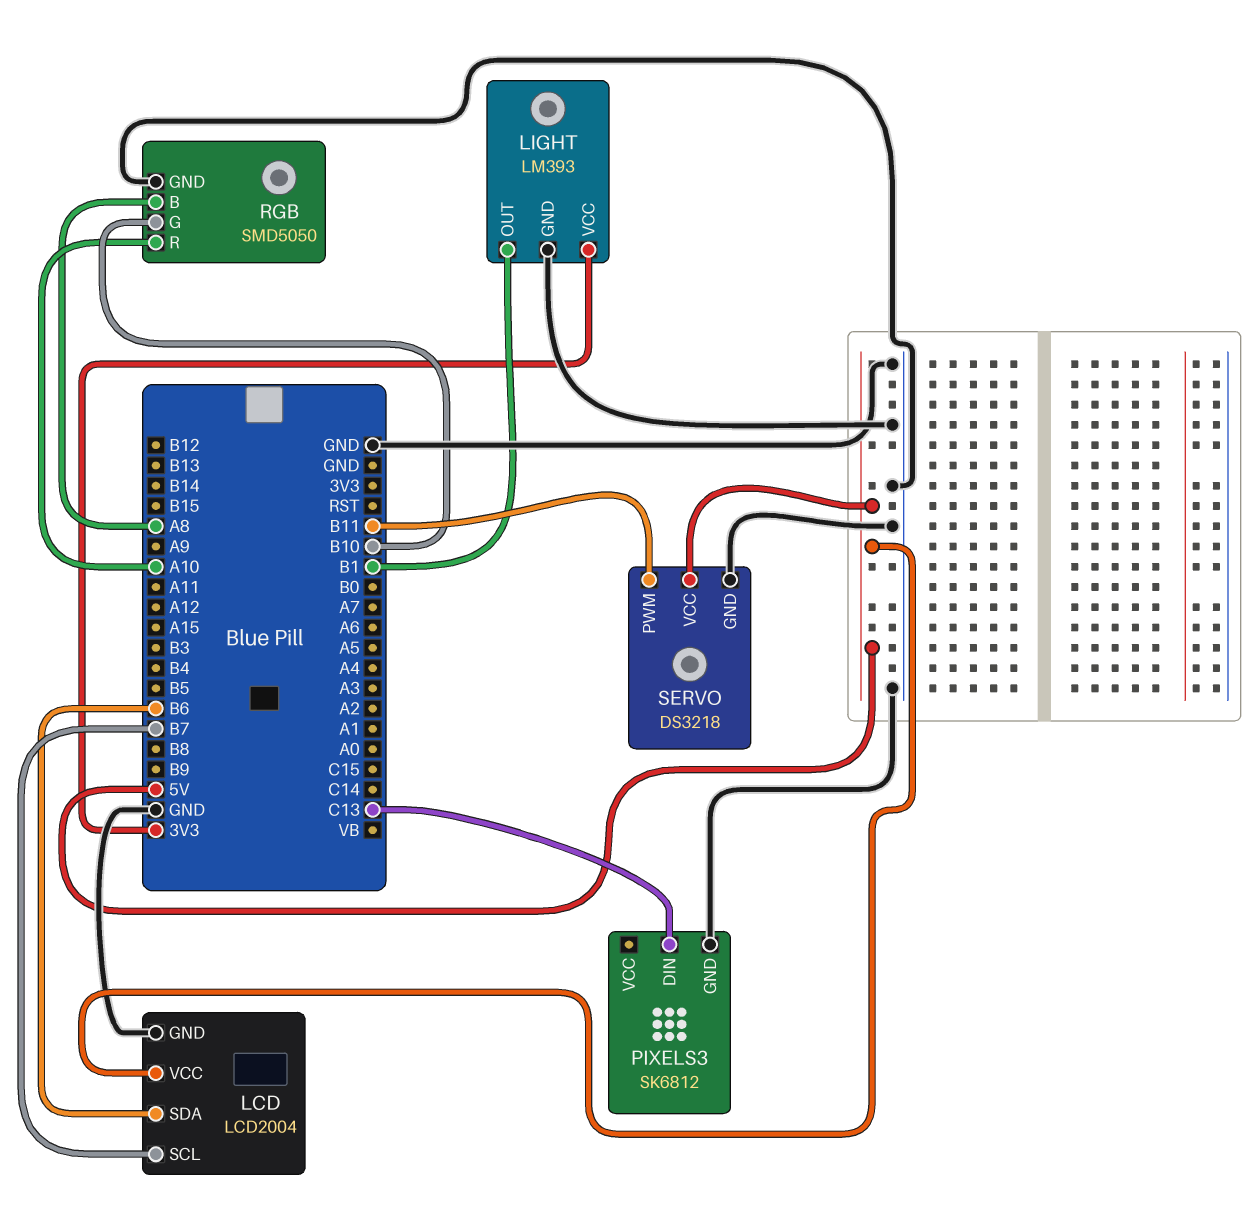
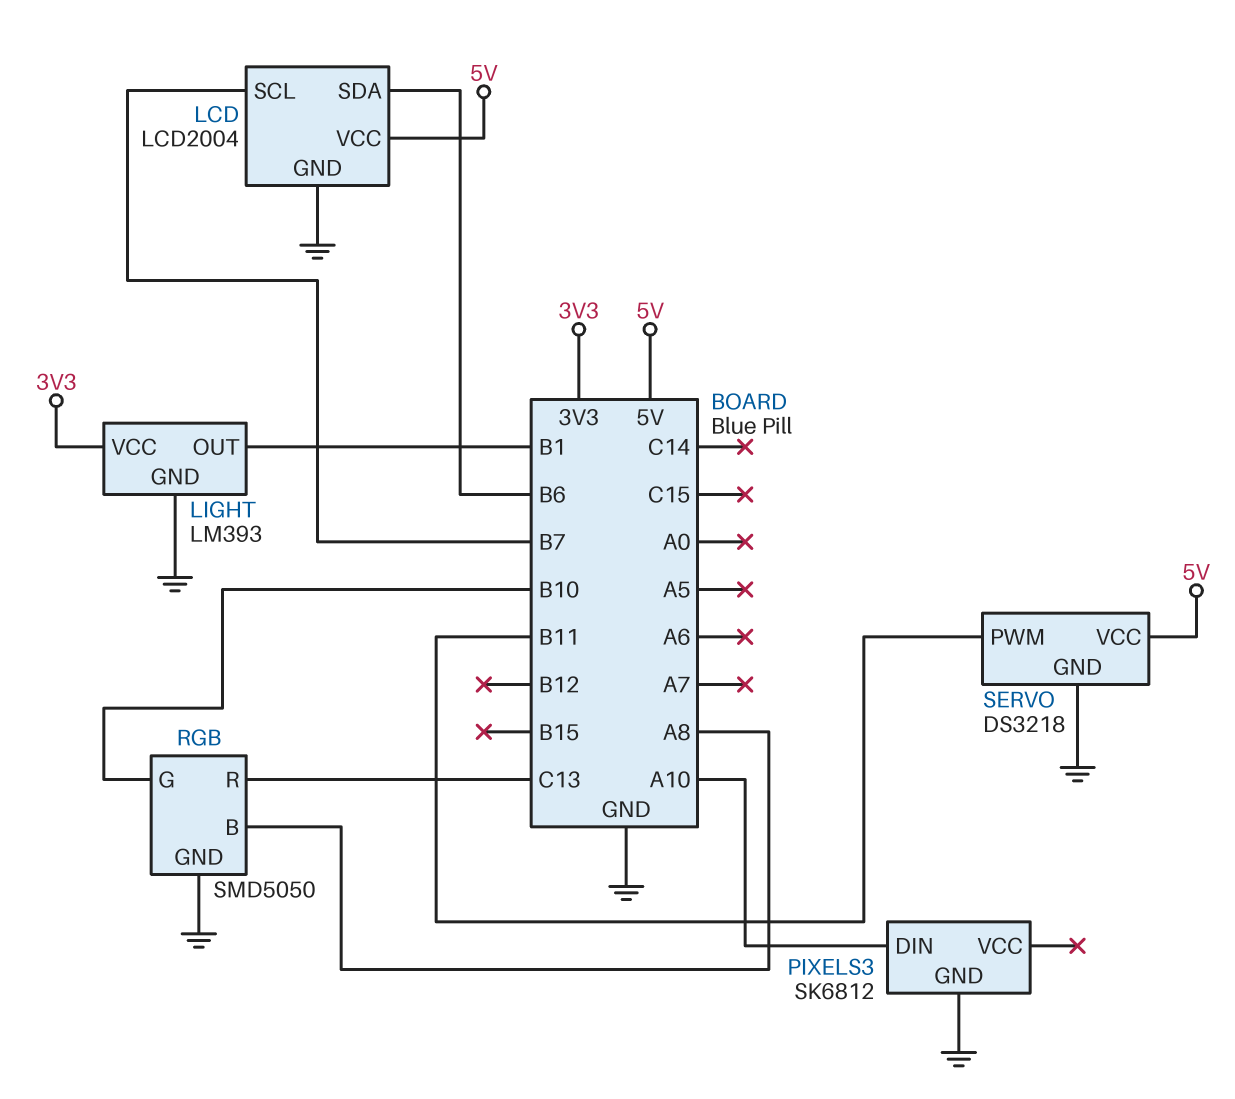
PIXELS3 pin DIN: C13 -> A10
RGB pin R: A10 -> C13

